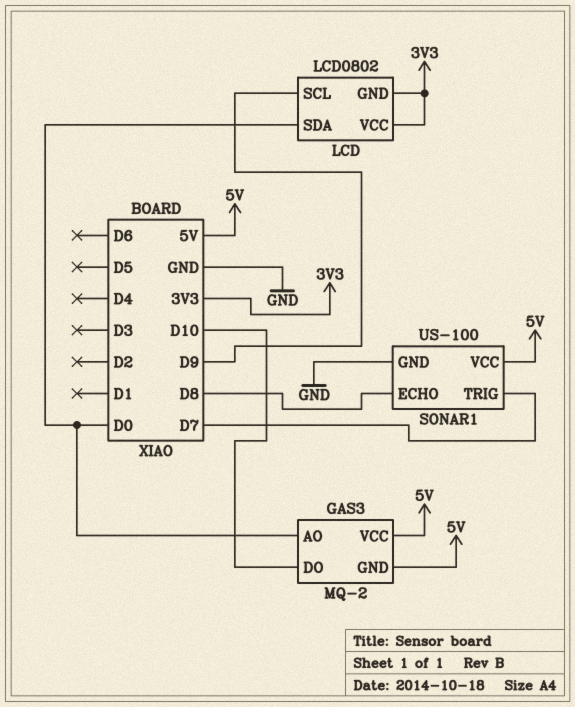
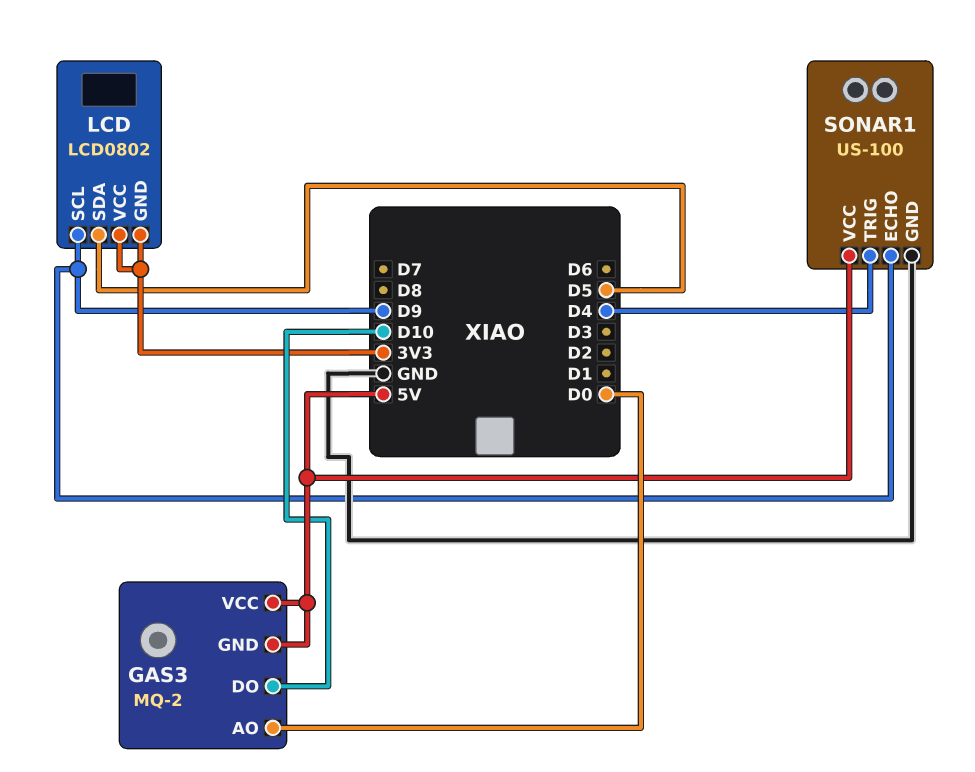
LCD pin SDA: D0 -> D5
SONAR1 pin ECHO: D8 -> D9
SONAR1 pin TRIG: D7 -> D4

